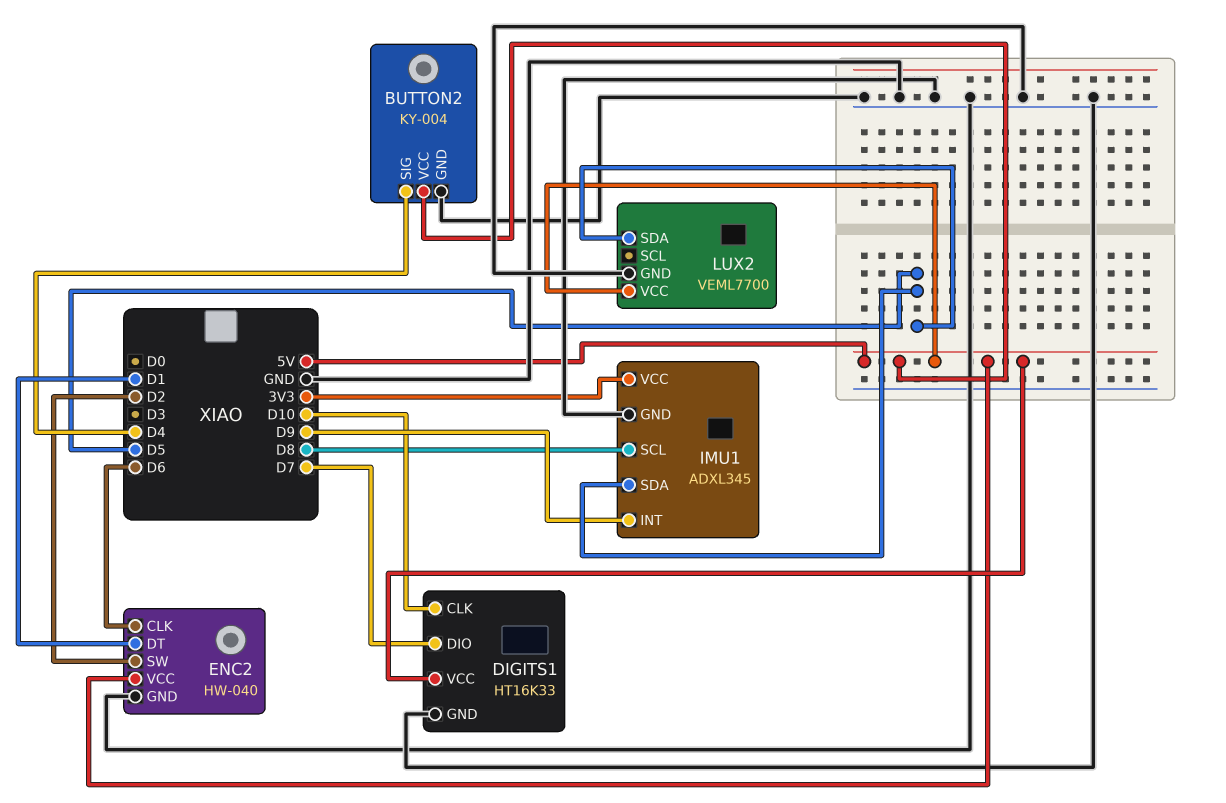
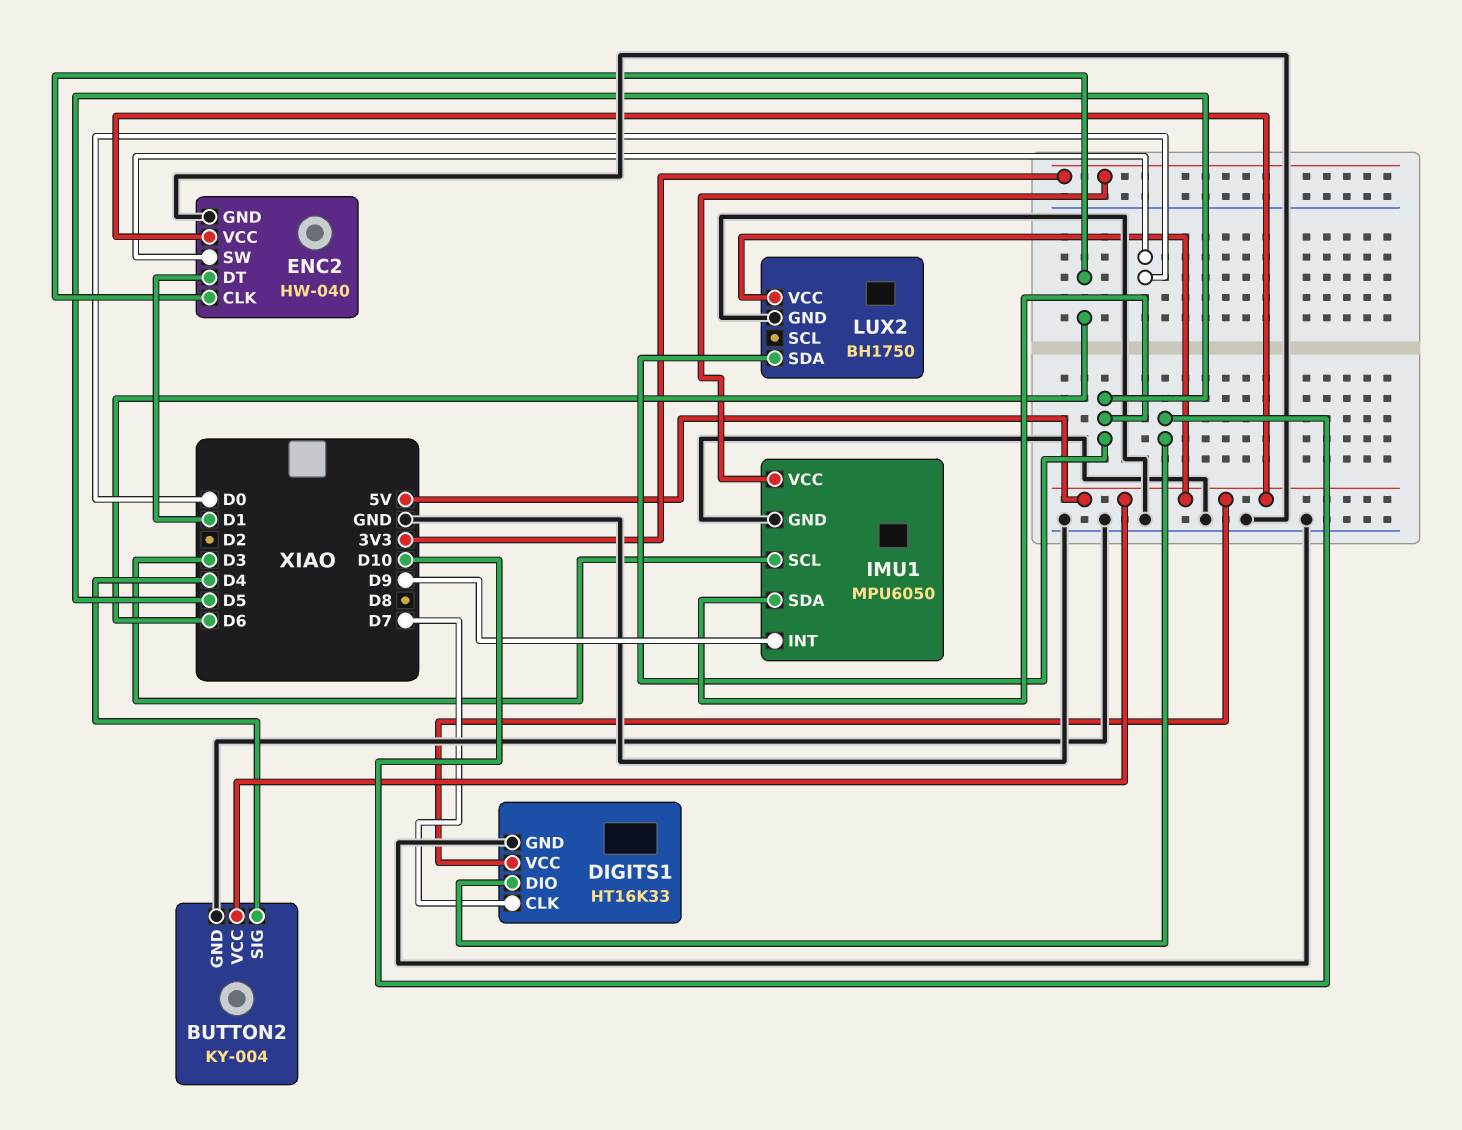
DIGITS1 pin CLK: D10 -> D7
DIGITS1 pin DIO: D7 -> D10
ENC2 pin SW: D2 -> D0
IMU1: ADXL345 -> MPU6050
IMU1 pin SCL: D8 -> D3
LUX2: VEML7700 -> BH1750

